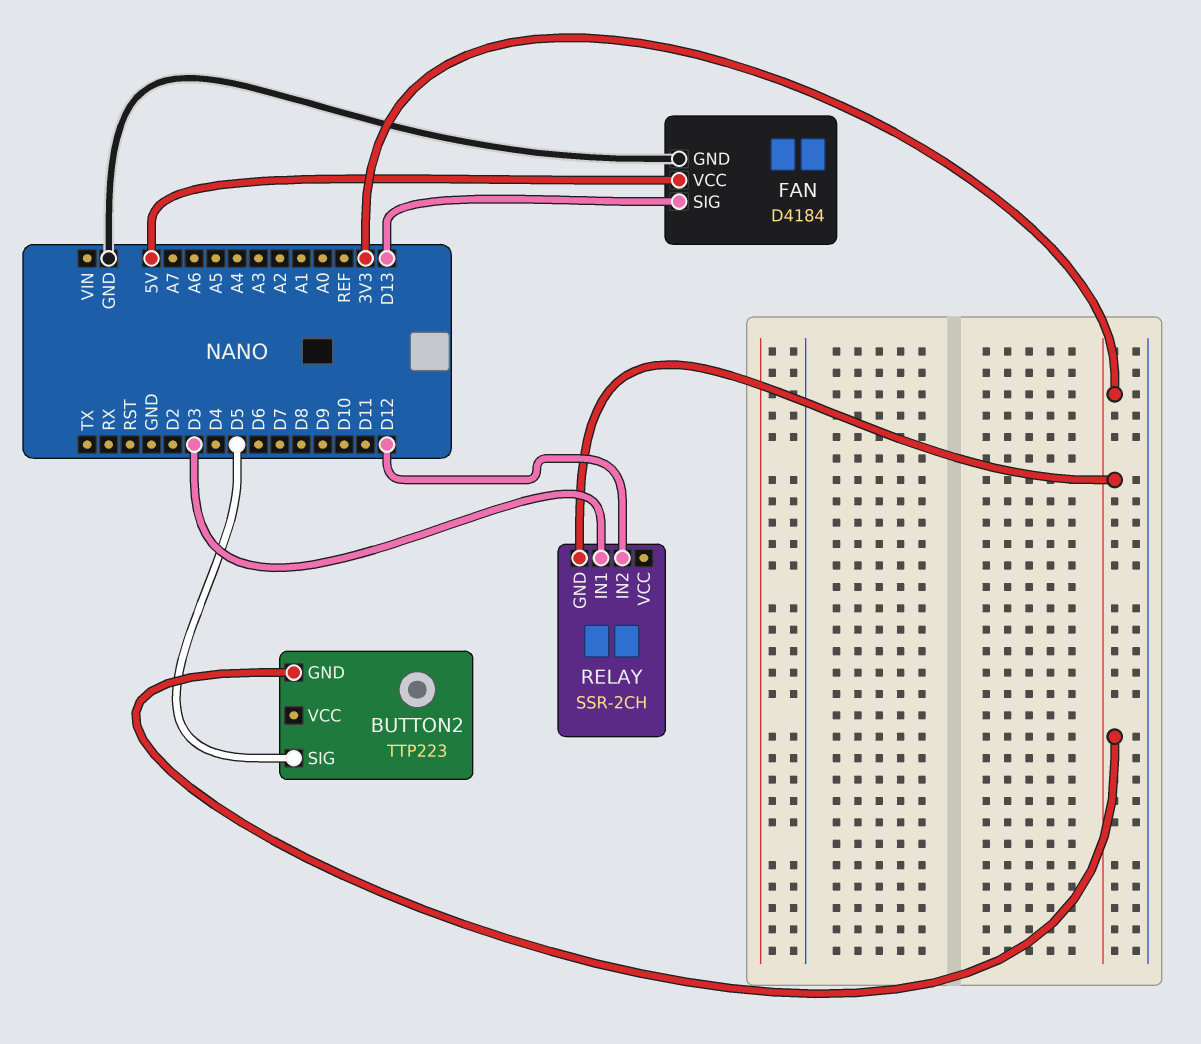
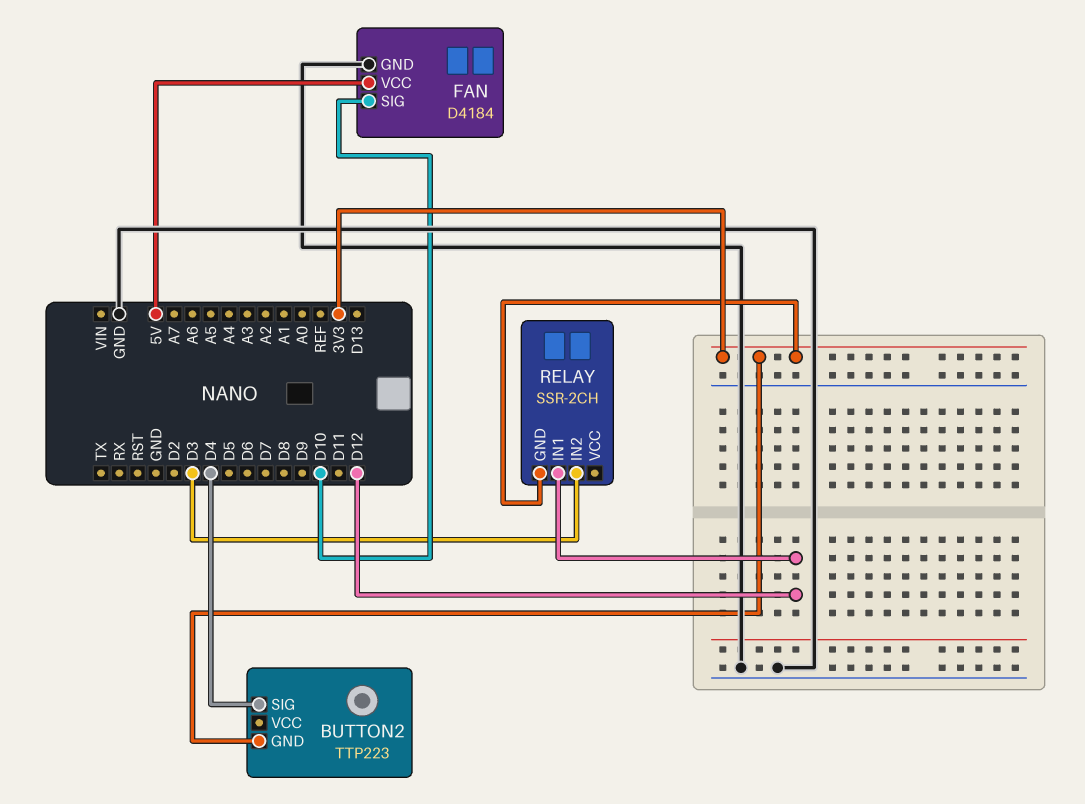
BUTTON2 pin SIG: D5 -> D4
FAN pin SIG: D13 -> D10
RELAY pin IN1: D3 -> D12
RELAY pin IN2: D12 -> D3

